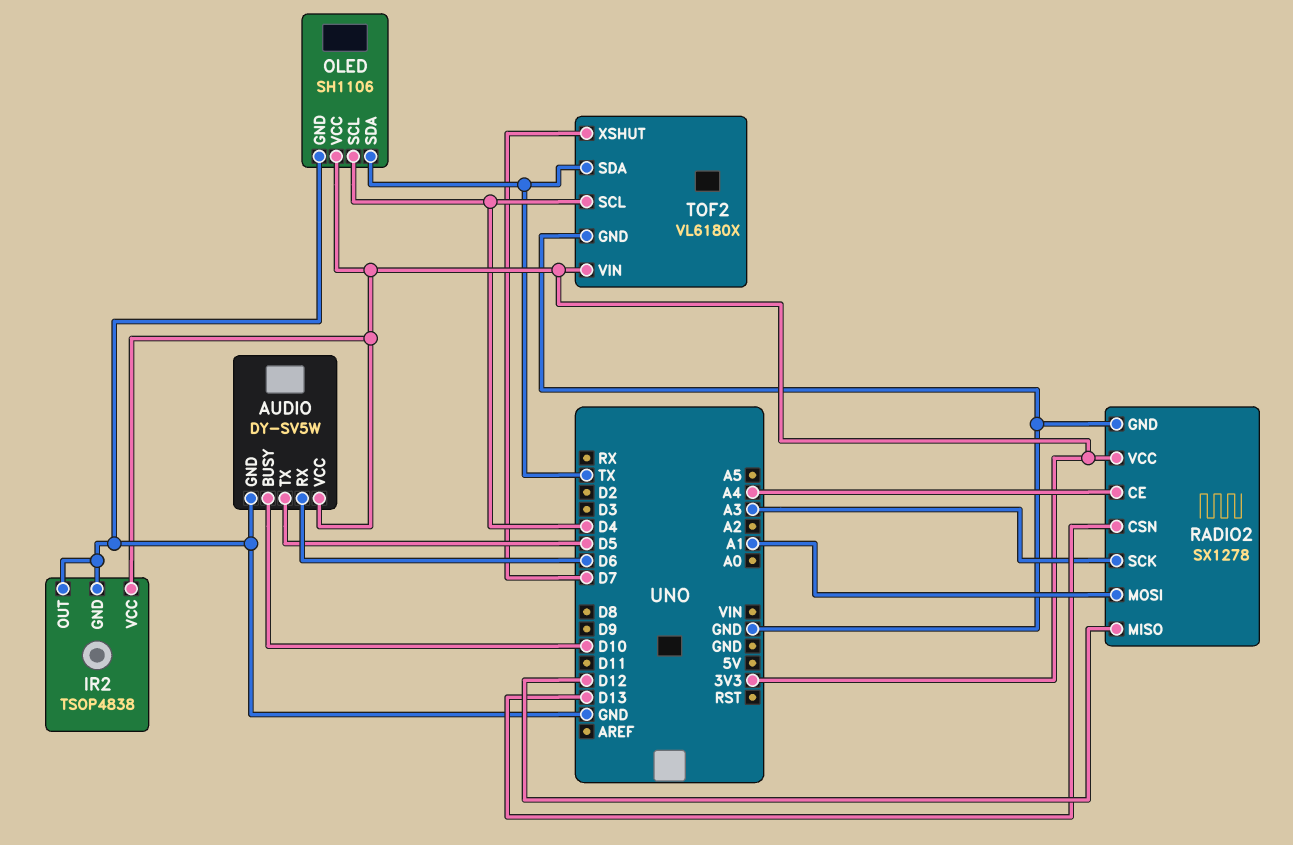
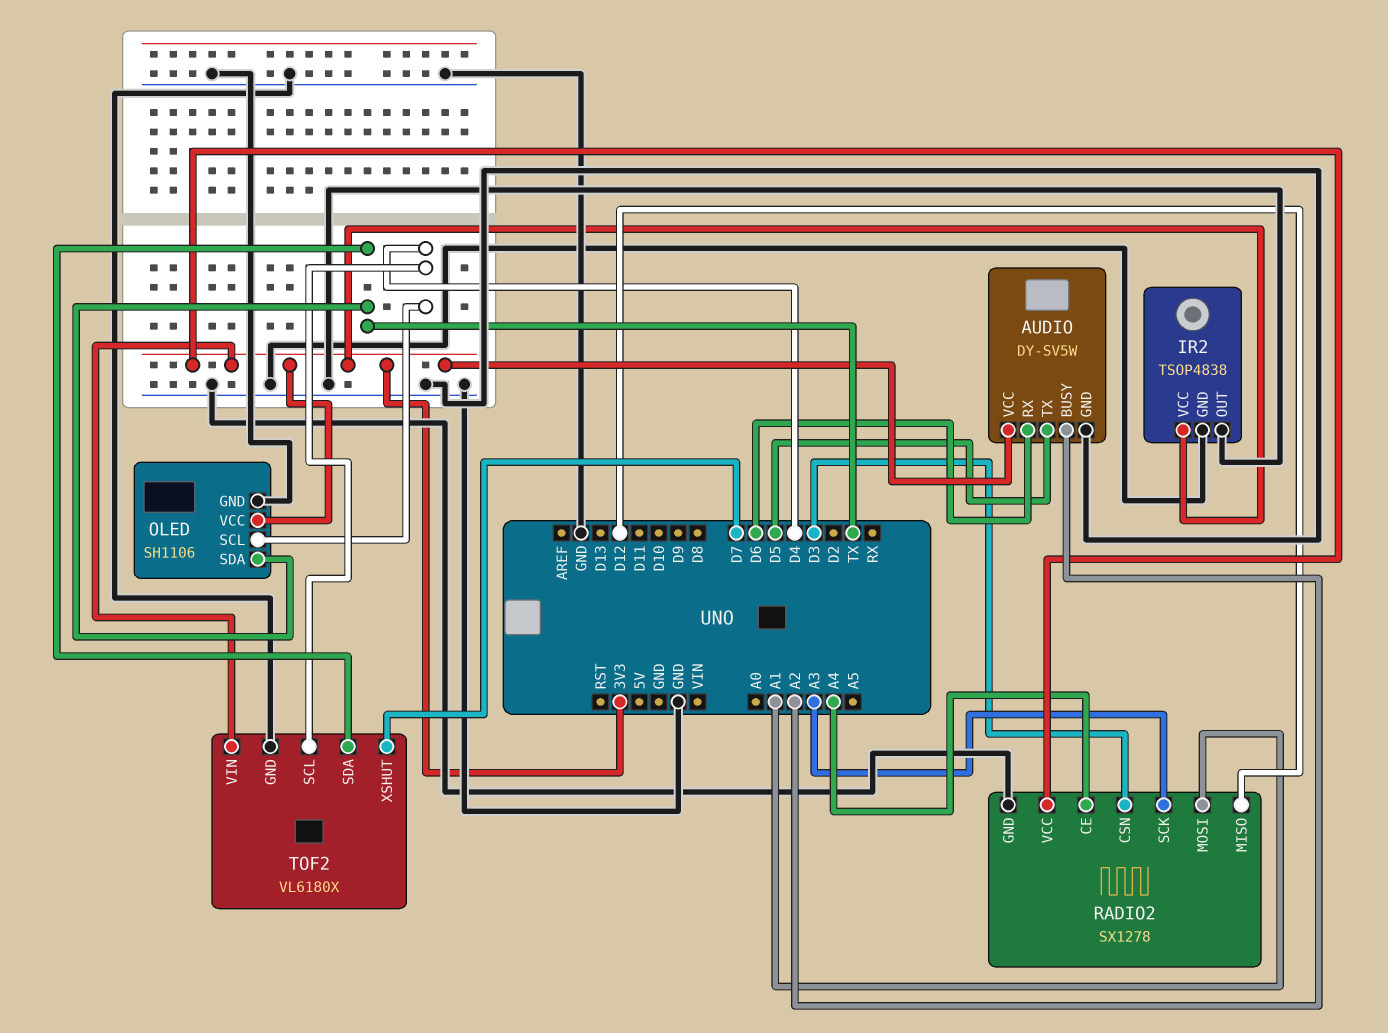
AUDIO pin BUSY: D10 -> A2
RADIO2 pin CSN: D13 -> D3

